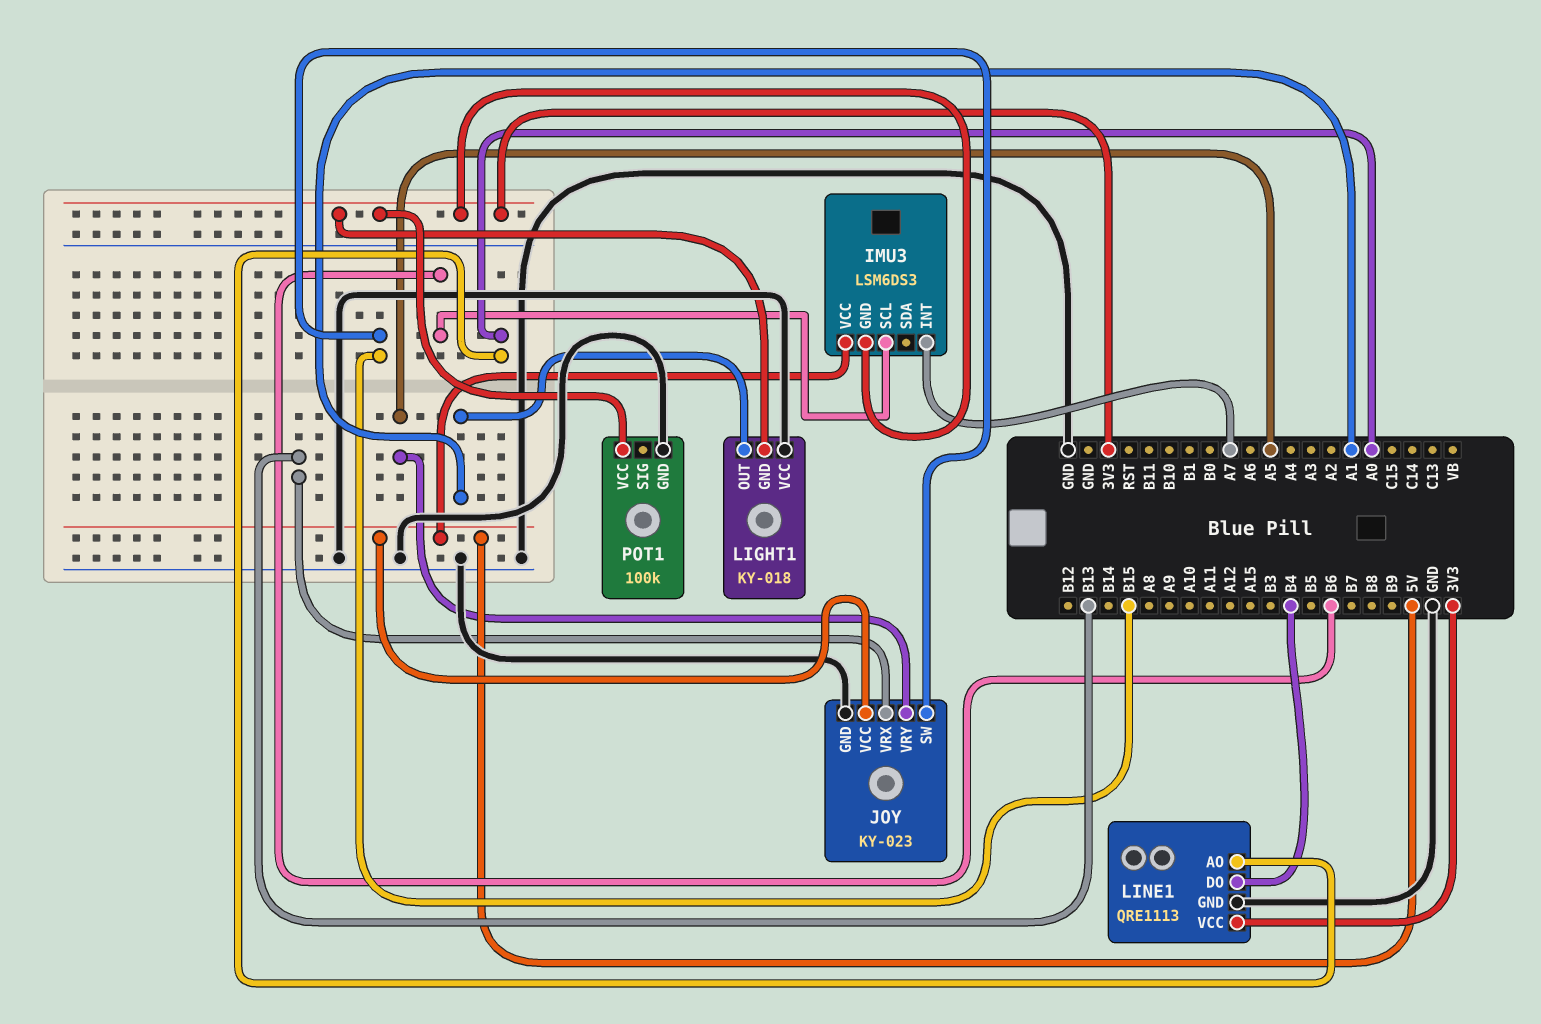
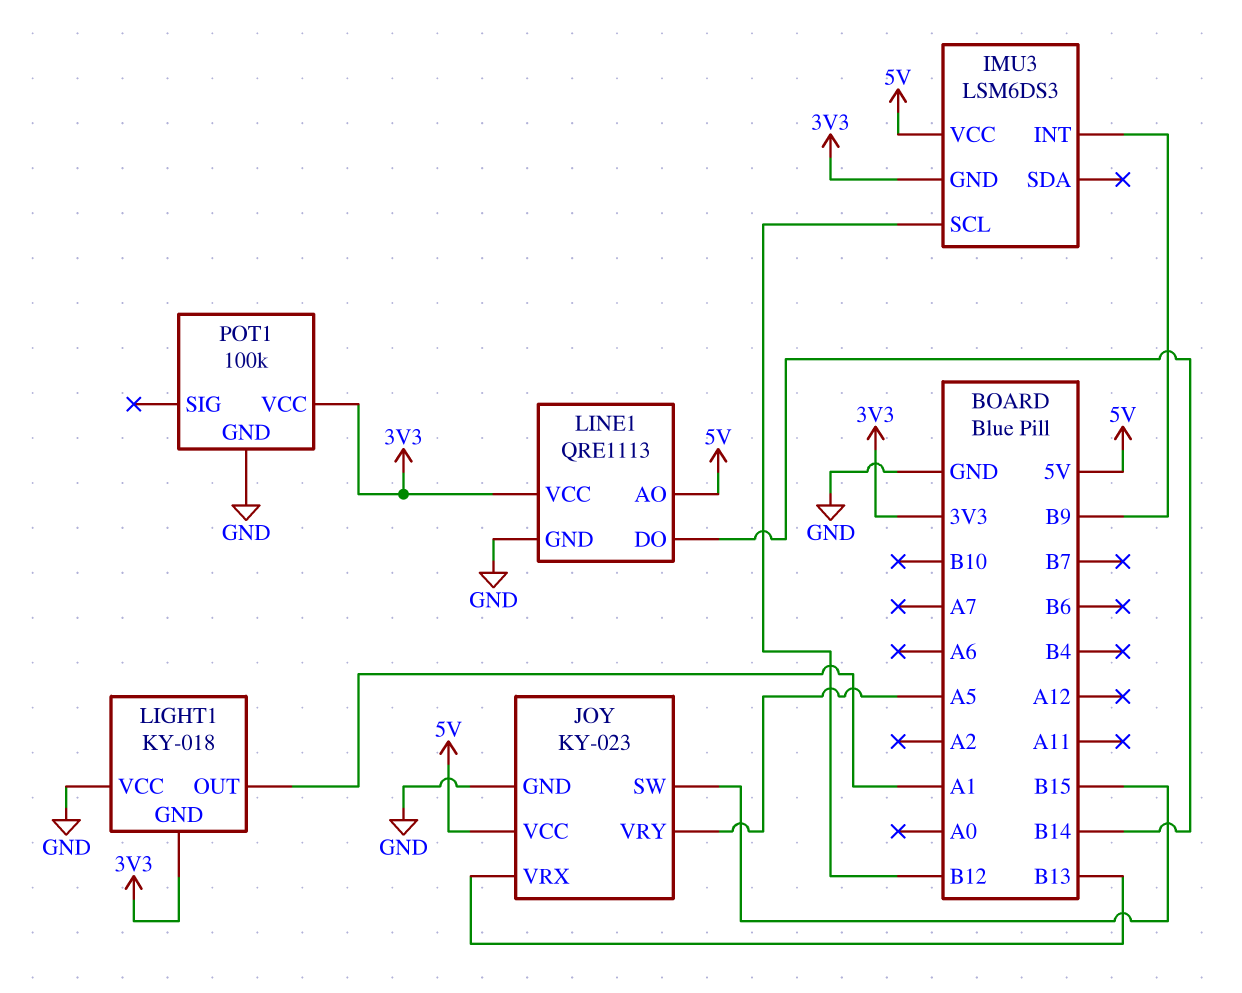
IMU3 pin INT: A7 -> B9
IMU3 pin SCL: B6 -> B12
LINE1 pin AO: A0 -> 5V
LINE1 pin DO: B4 -> B14

